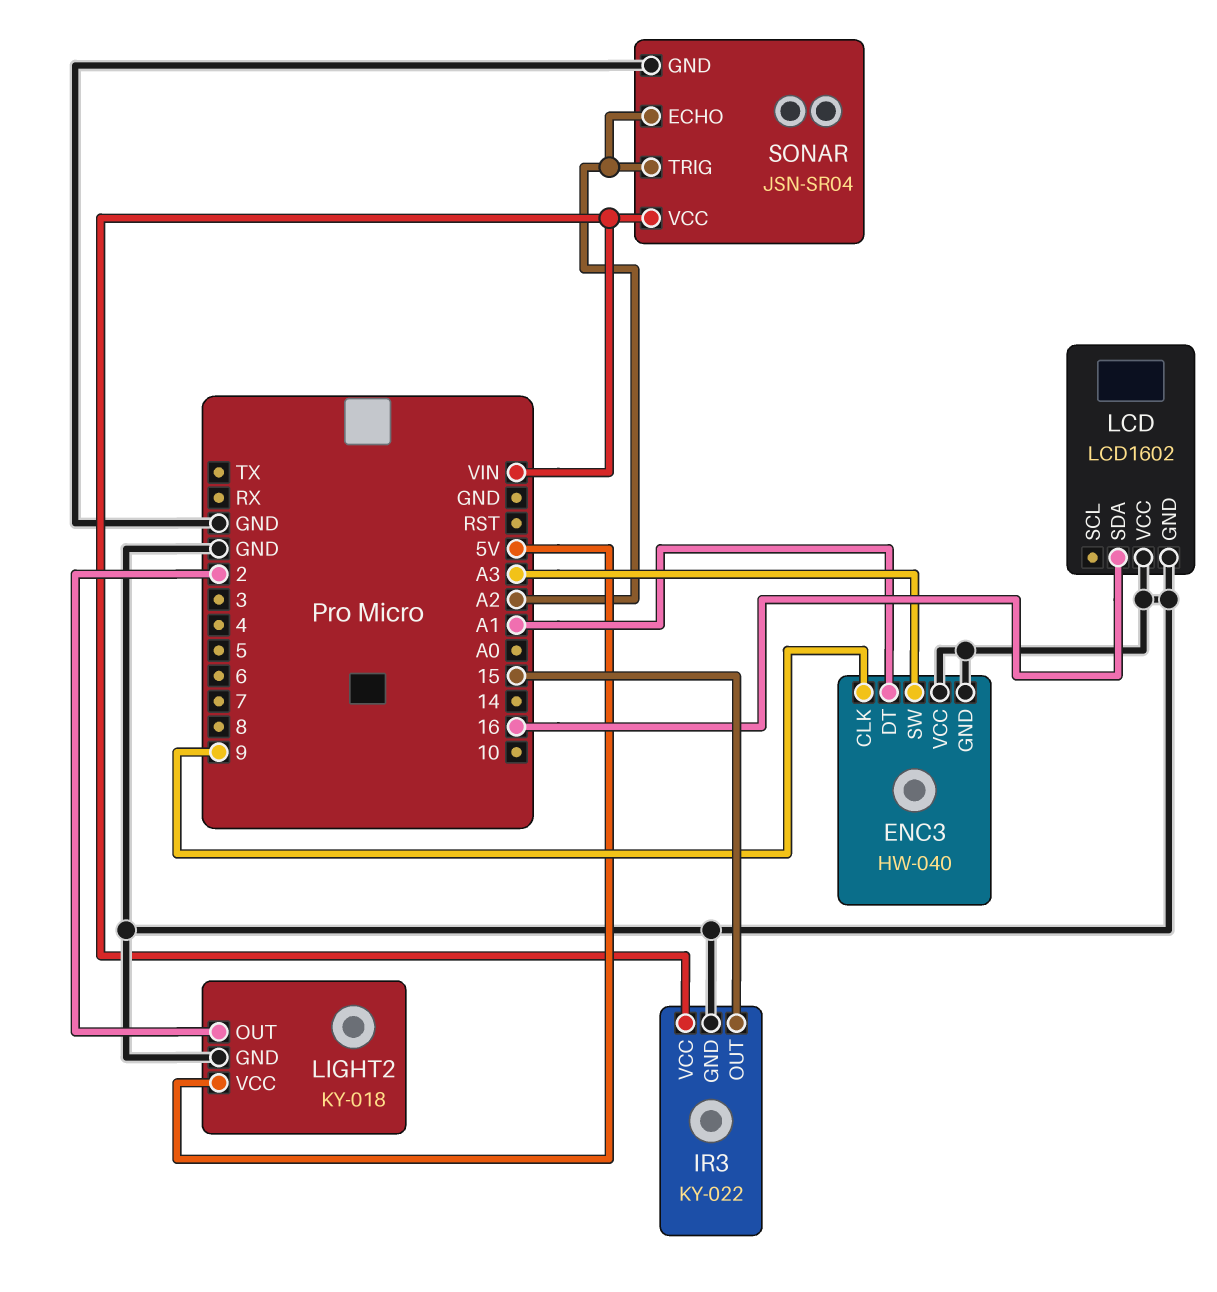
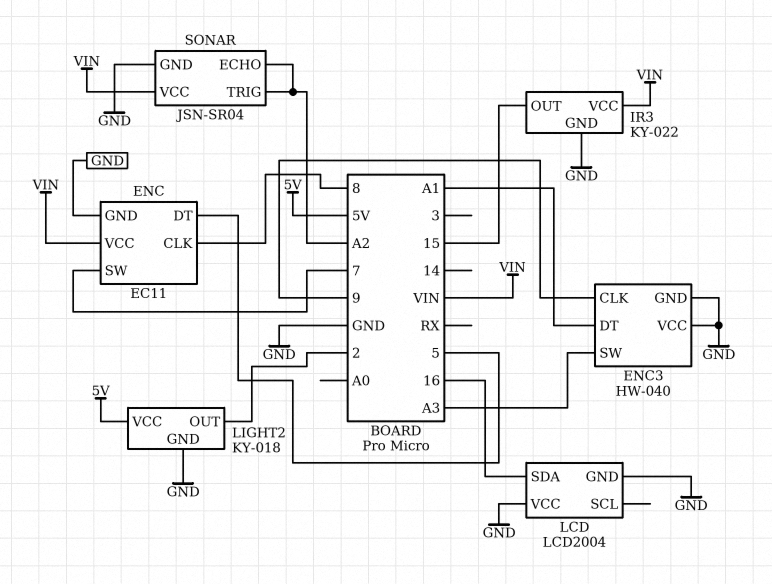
ENC: none -> EC11
ENC pin CLK: none -> 8
ENC pin DT: none -> 5
ENC pin GND: none -> GND
ENC pin SW: none -> 7
ENC pin VCC: none -> VIN
LCD: LCD1602 -> LCD2004

